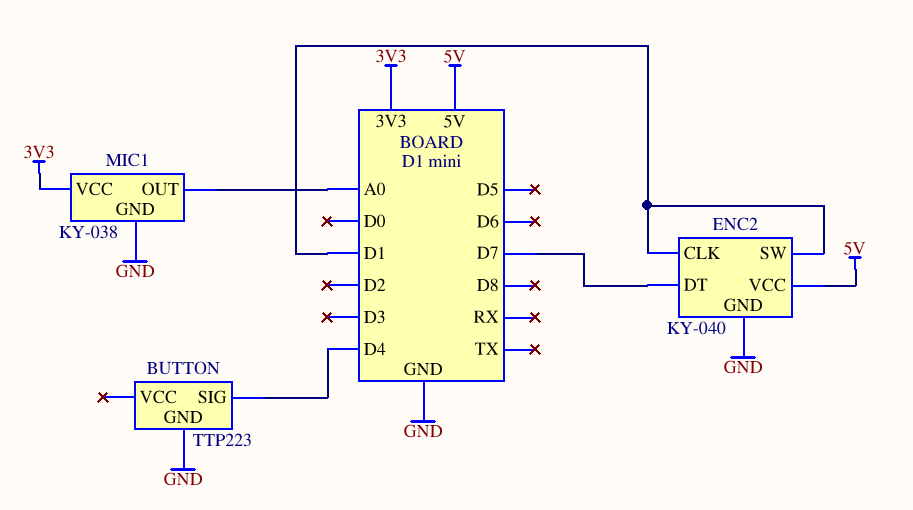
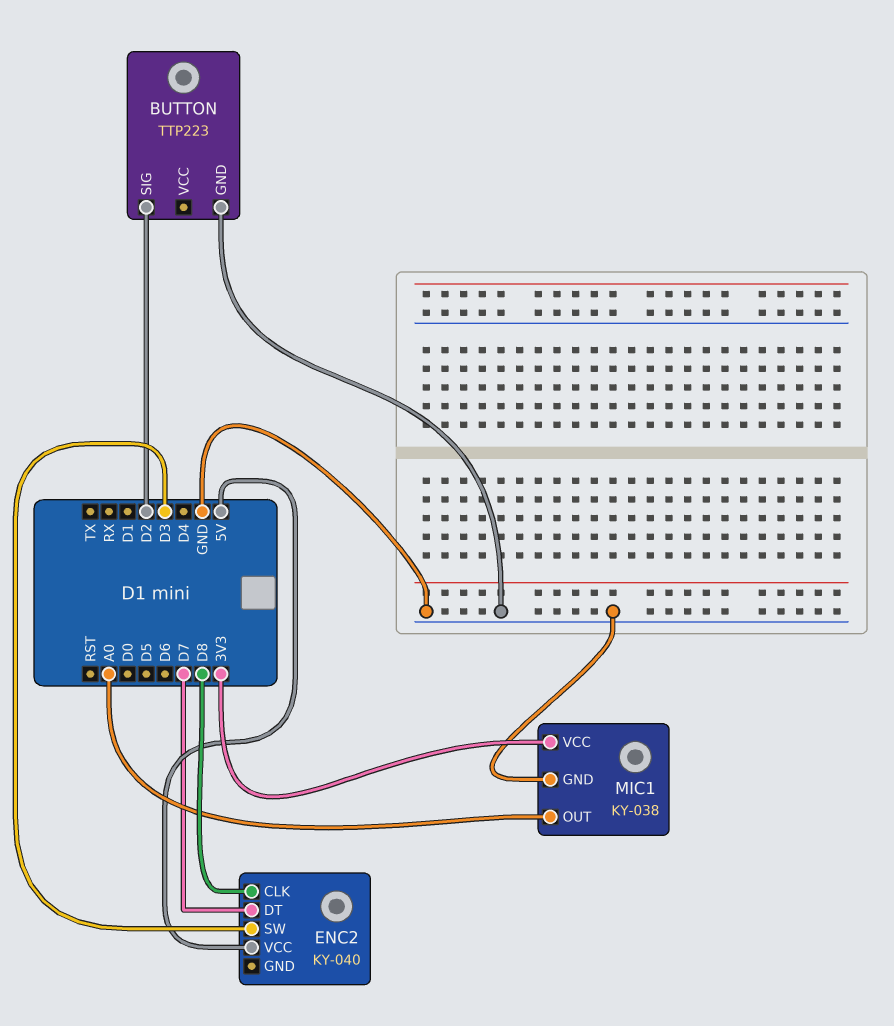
BUTTON pin SIG: D4 -> D2
ENC2 pin CLK: D1 -> D8
ENC2 pin GND: GND -> none
ENC2 pin SW: D1 -> D3

